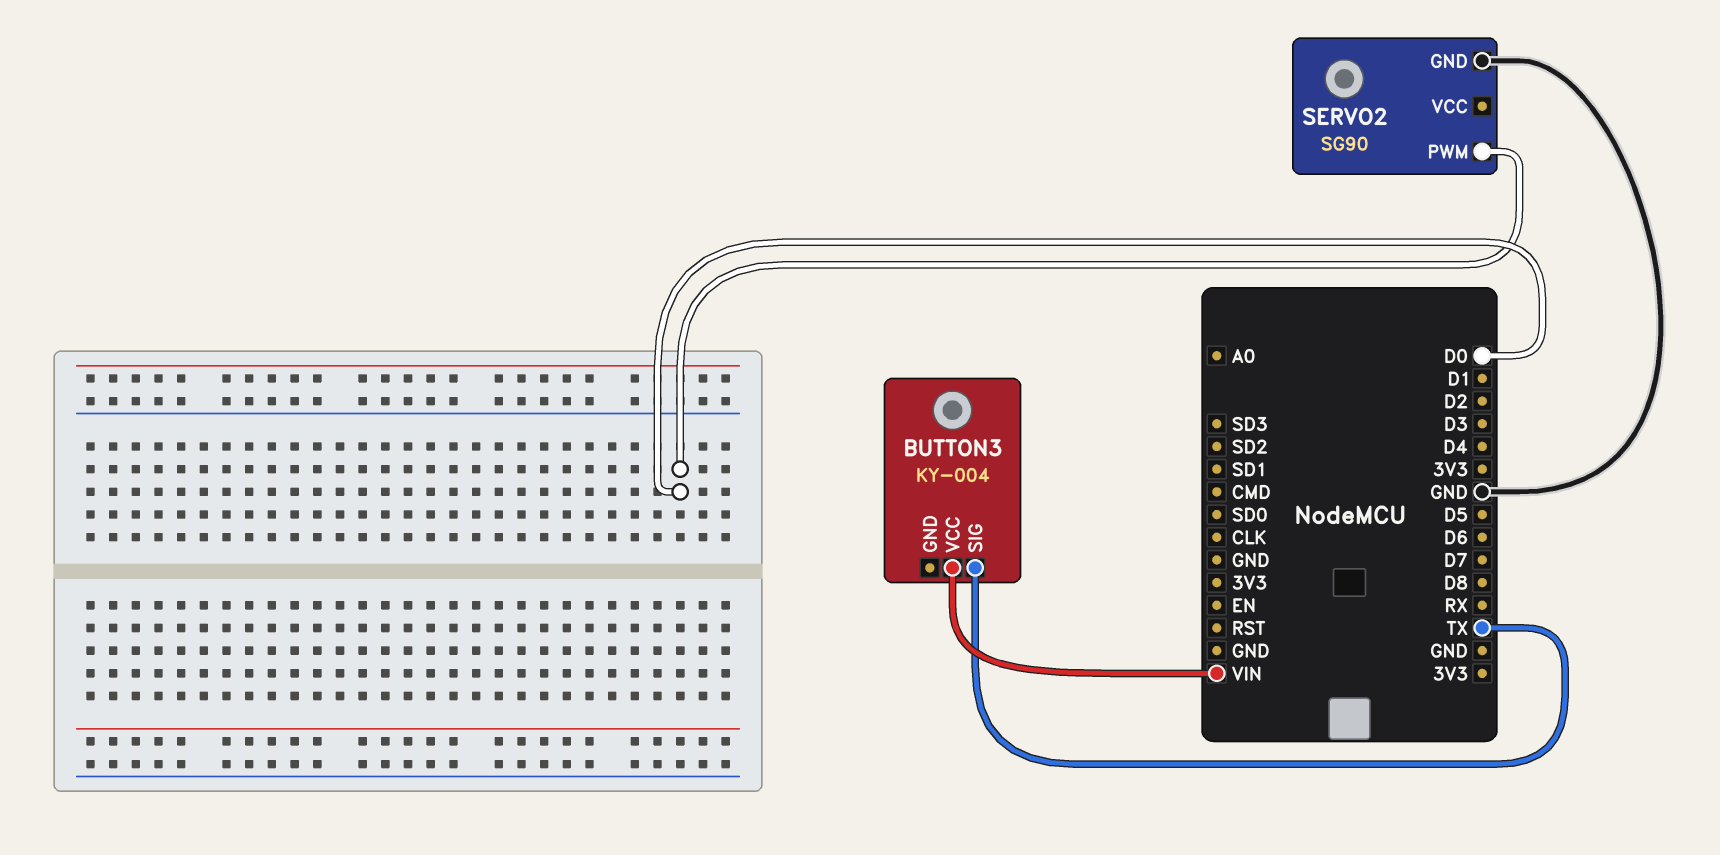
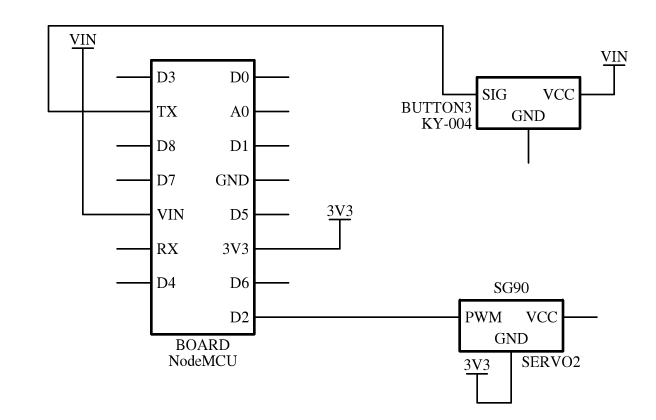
SERVO2 pin GND: GND -> 3V3
SERVO2 pin PWM: D0 -> D2

